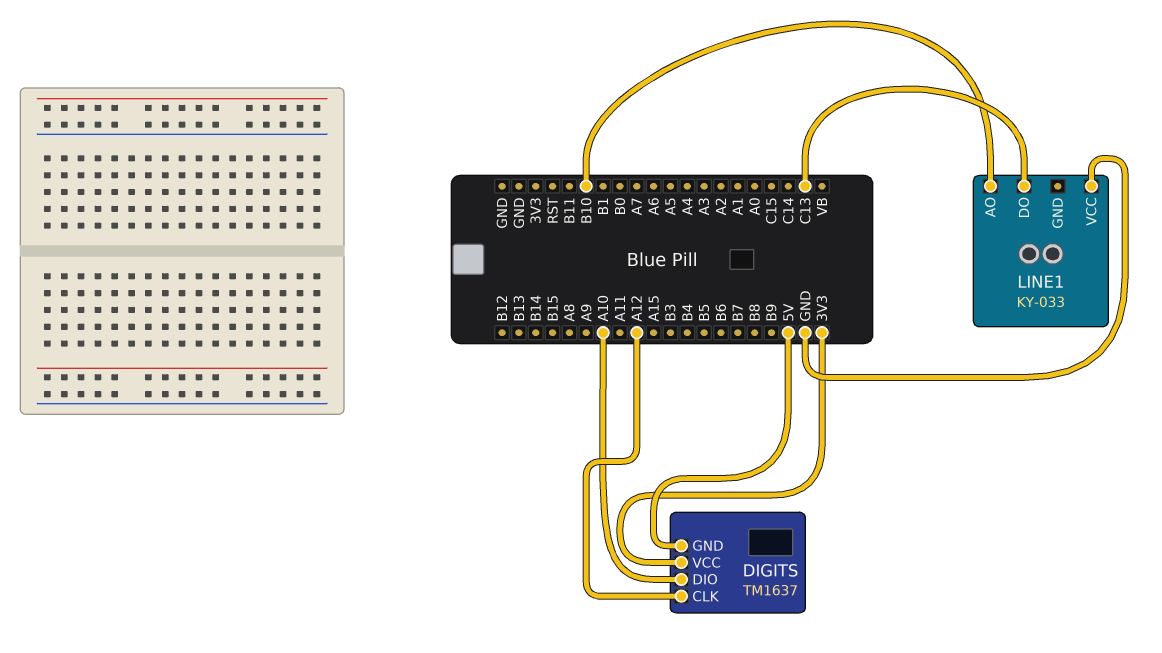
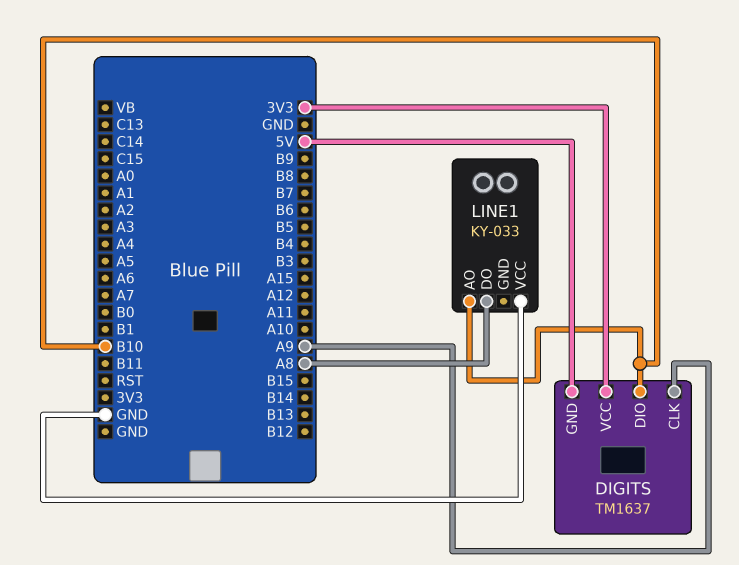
DIGITS pin CLK: A12 -> A9
DIGITS pin DIO: A10 -> B10
LINE1 pin DO: C13 -> A8

